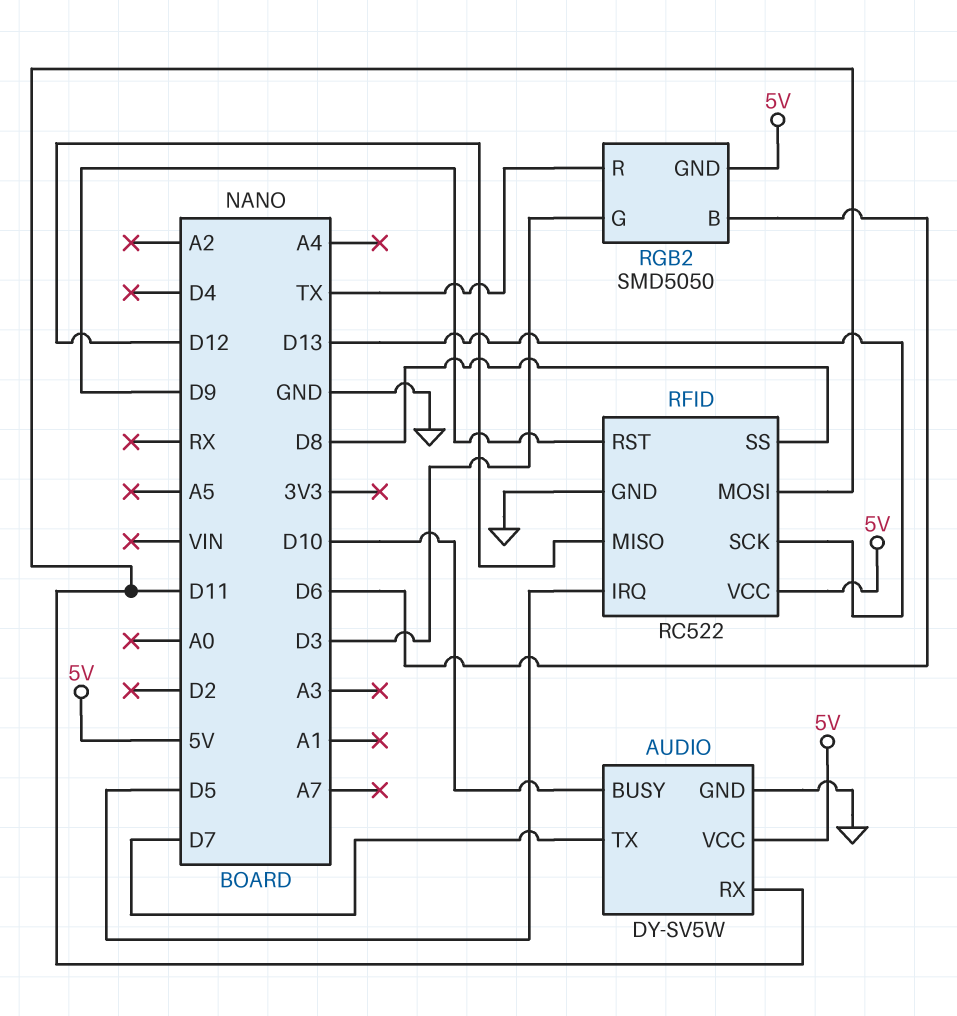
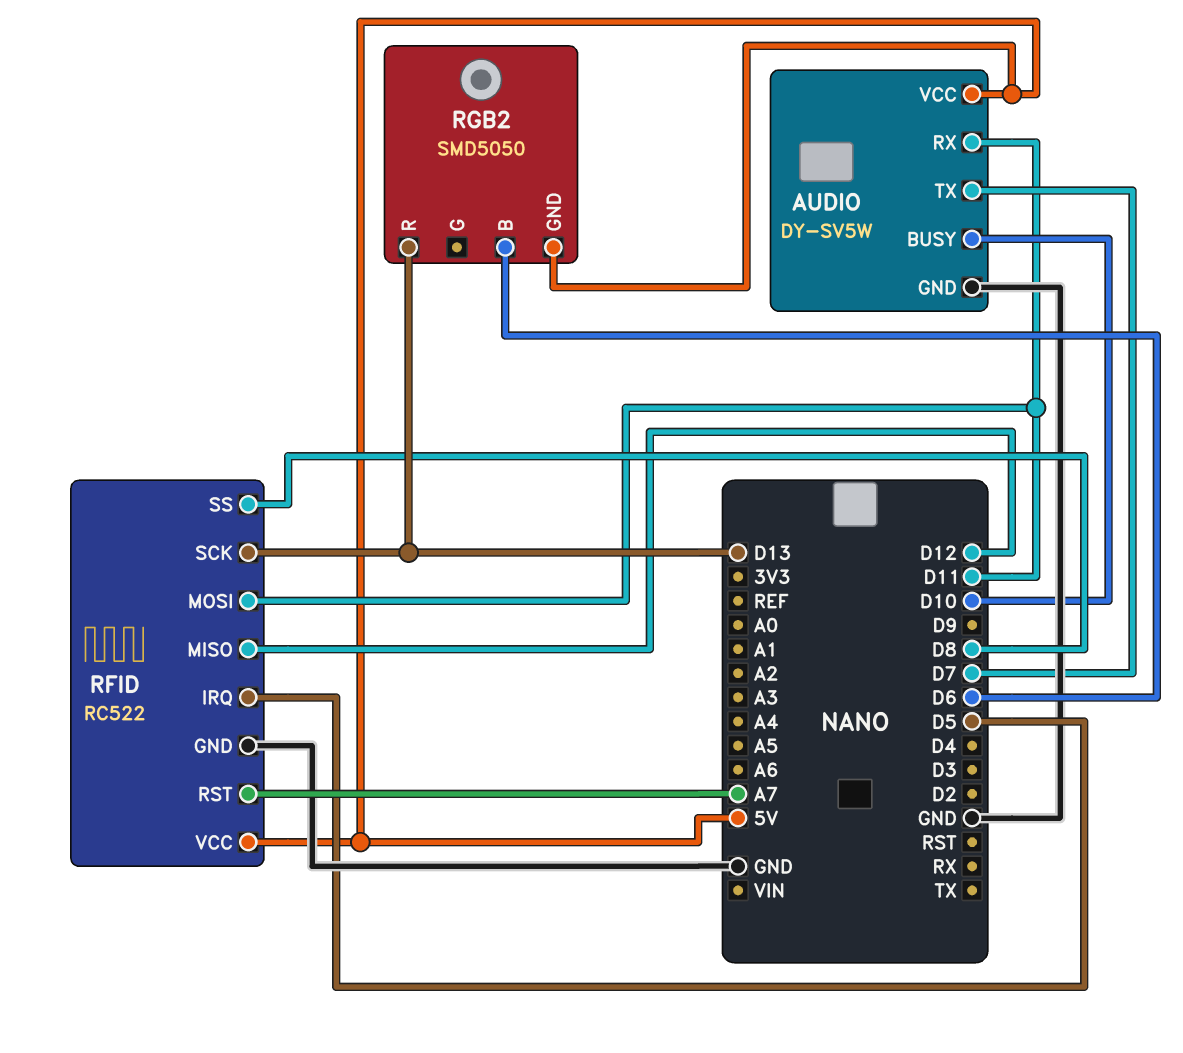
RFID pin RST: D9 -> A7
RGB2 pin G: D3 -> none
RGB2 pin R: TX -> D13

